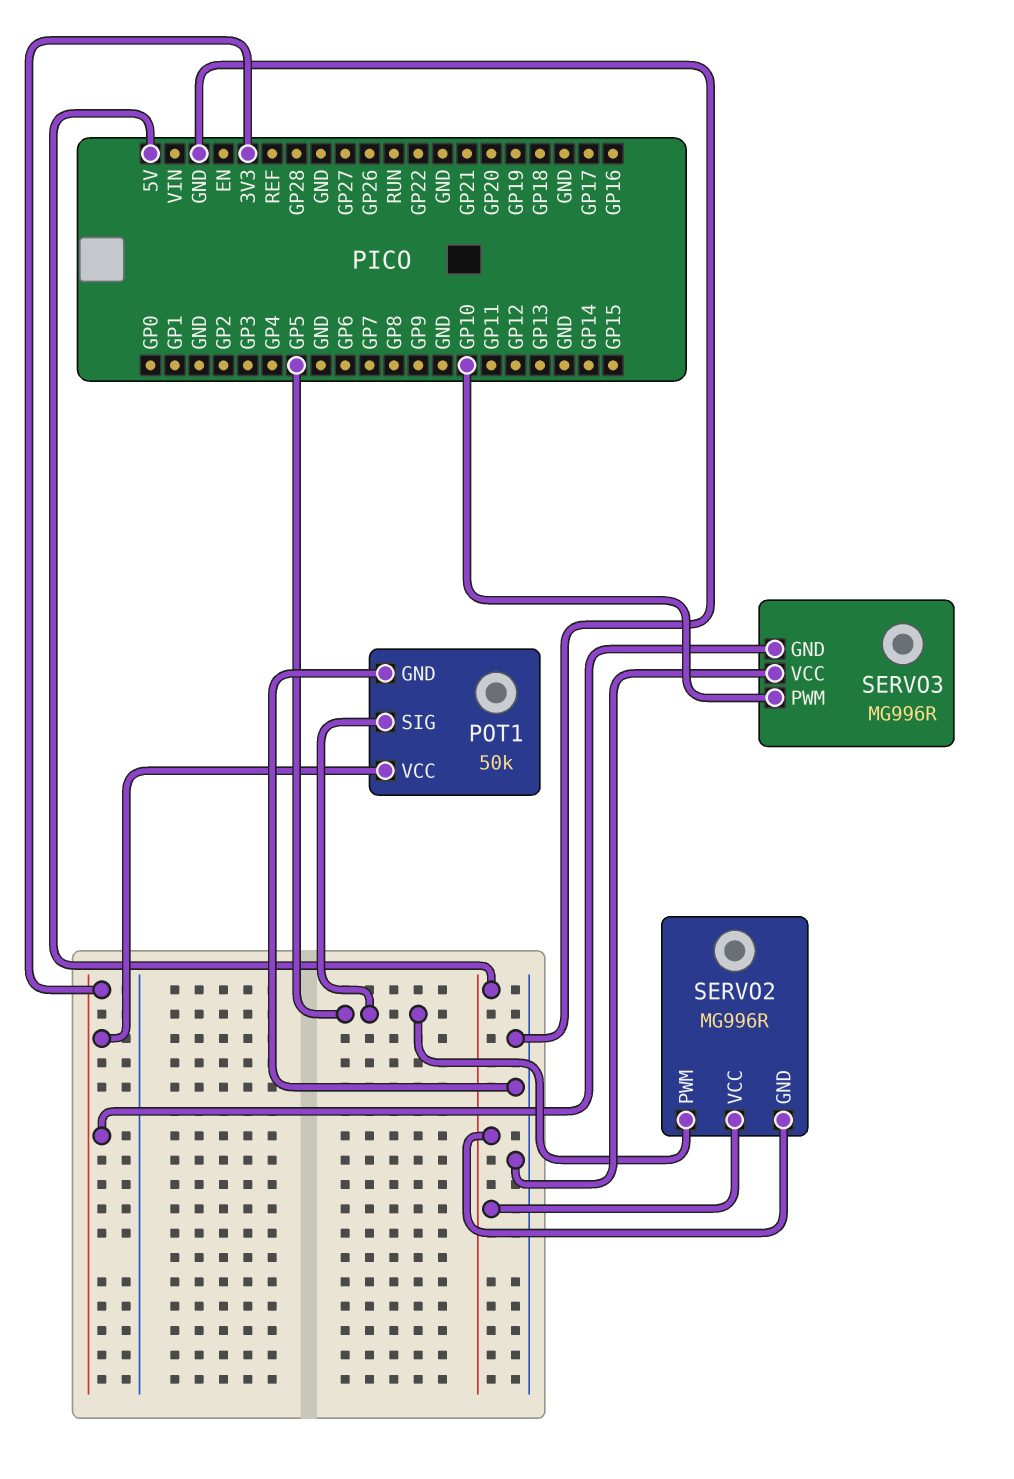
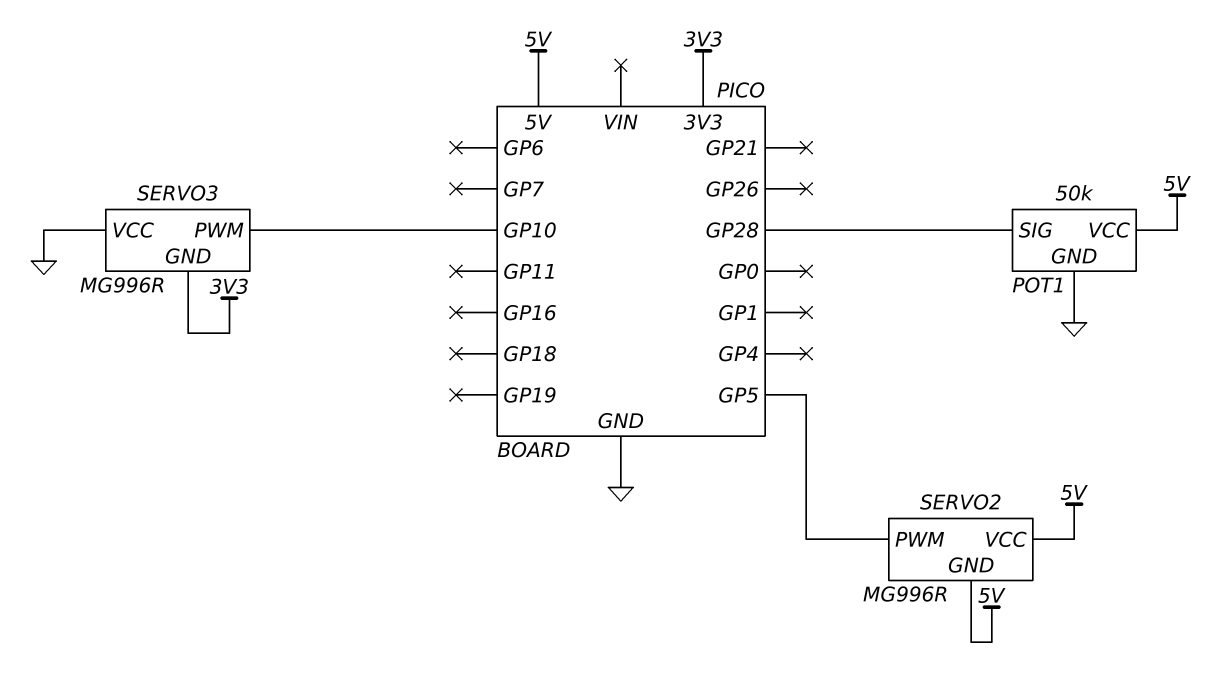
POT1 pin SIG: GP5 -> GP28
POT1 pin VCC: 3V3 -> 5V

